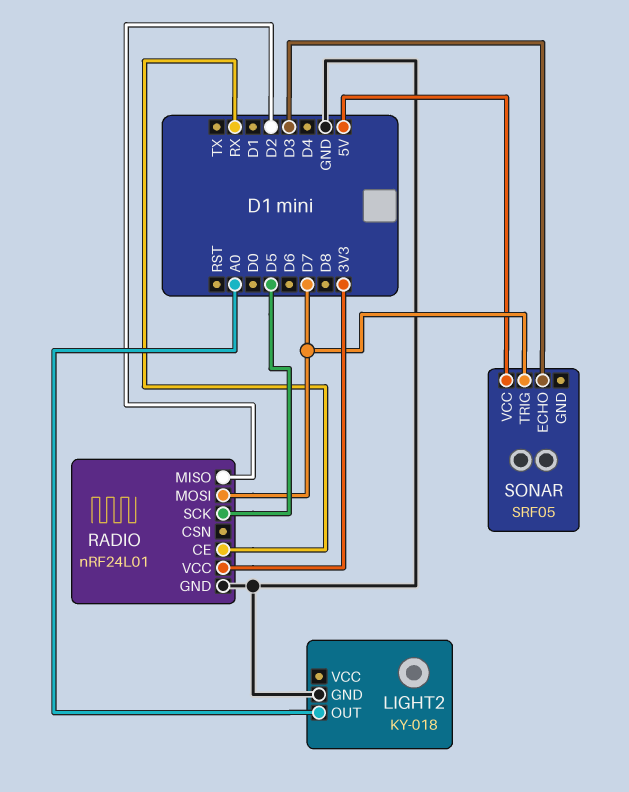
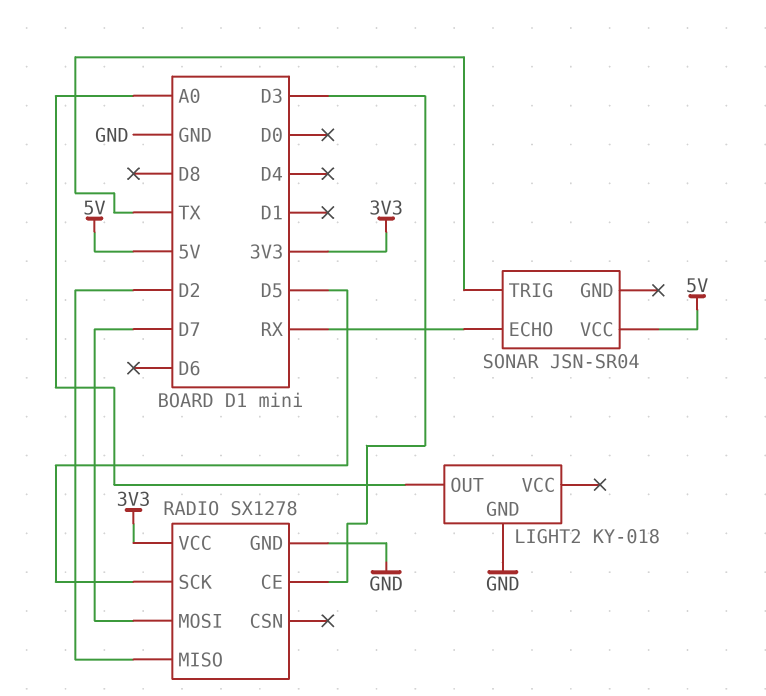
RADIO: nRF24L01 -> SX1278
RADIO pin CE: RX -> D3
SONAR: SRF05 -> JSN-SR04
SONAR pin ECHO: D3 -> RX
SONAR pin TRIG: D7 -> TX

